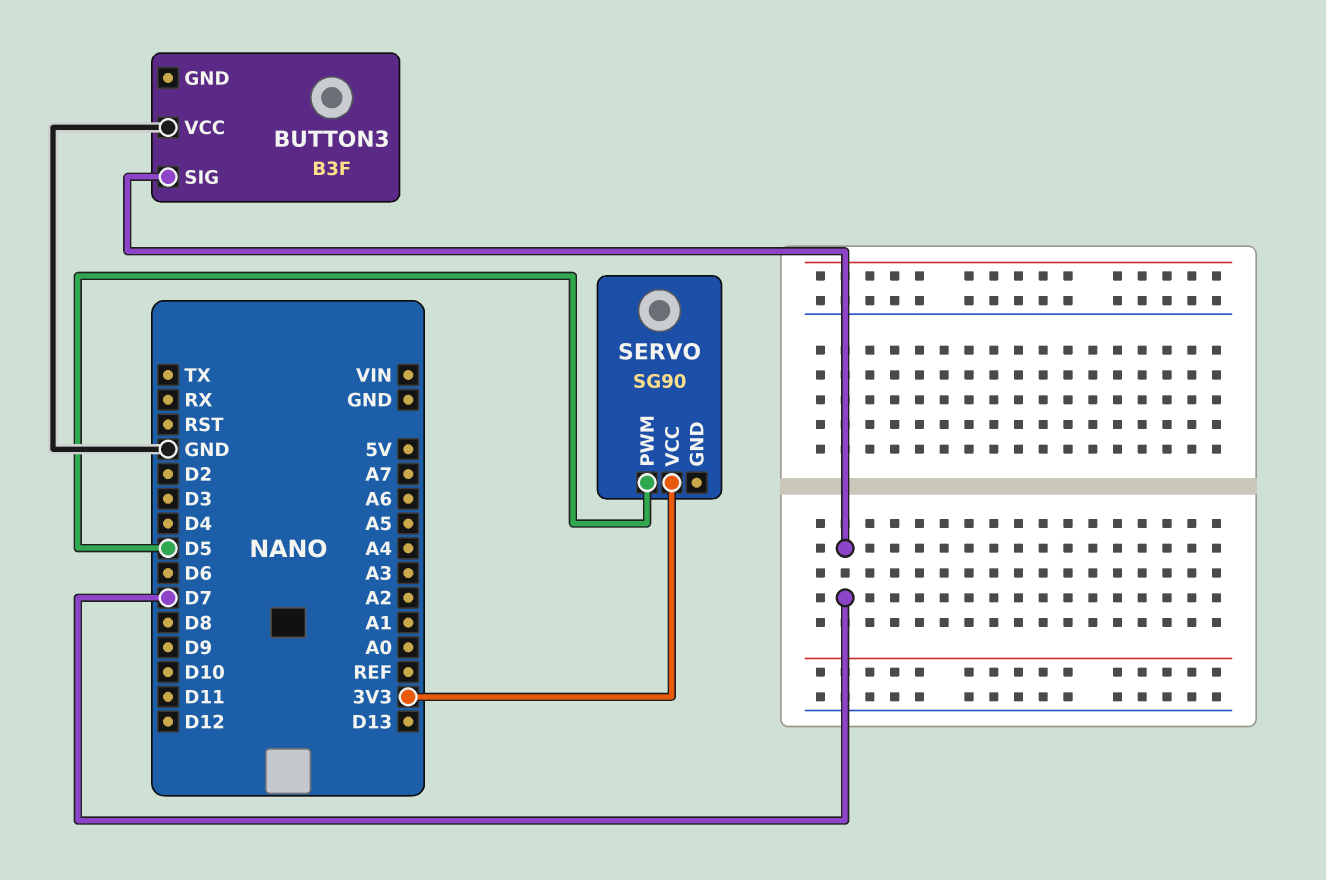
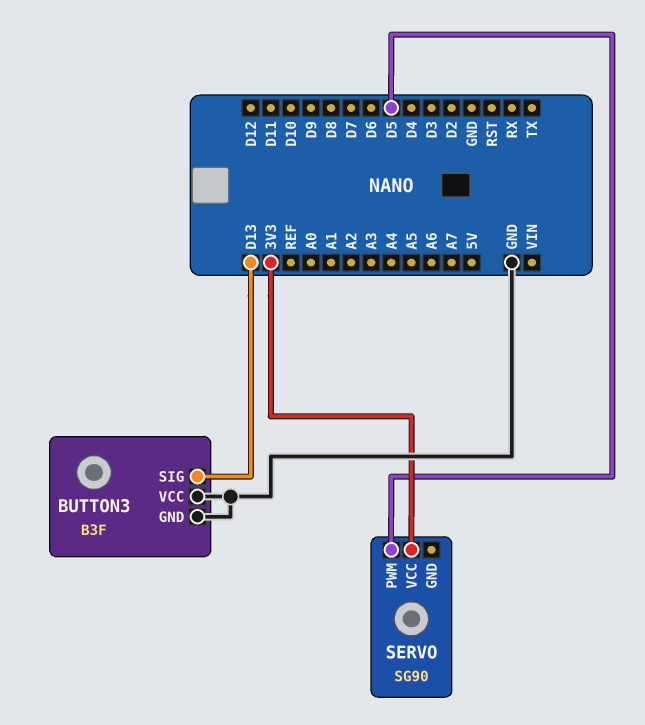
BUTTON3 pin GND: none -> GND
BUTTON3 pin SIG: D7 -> D13

